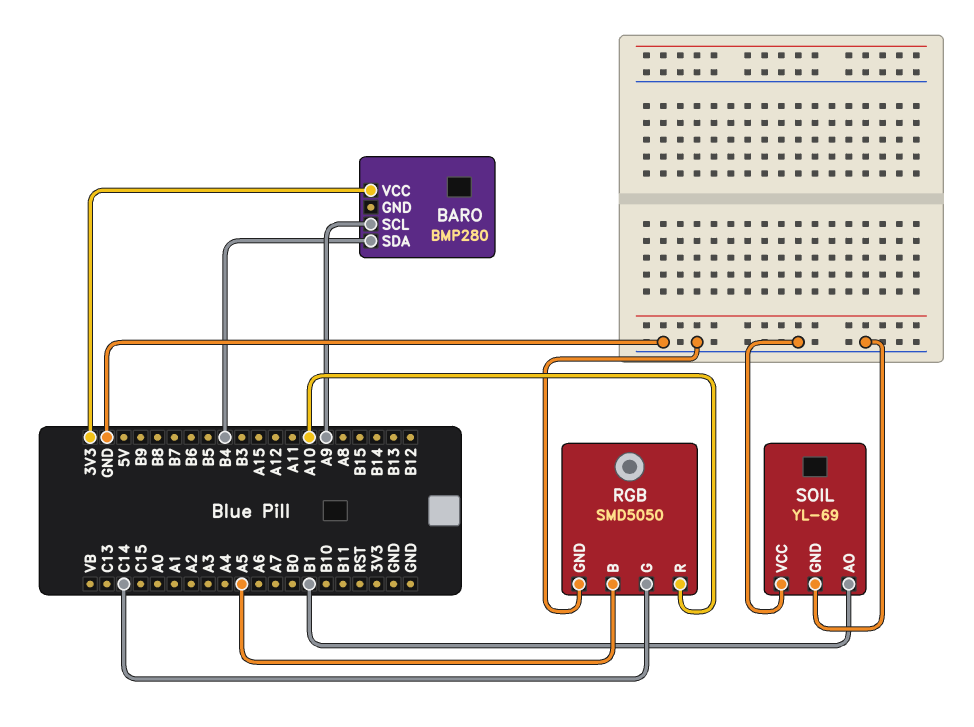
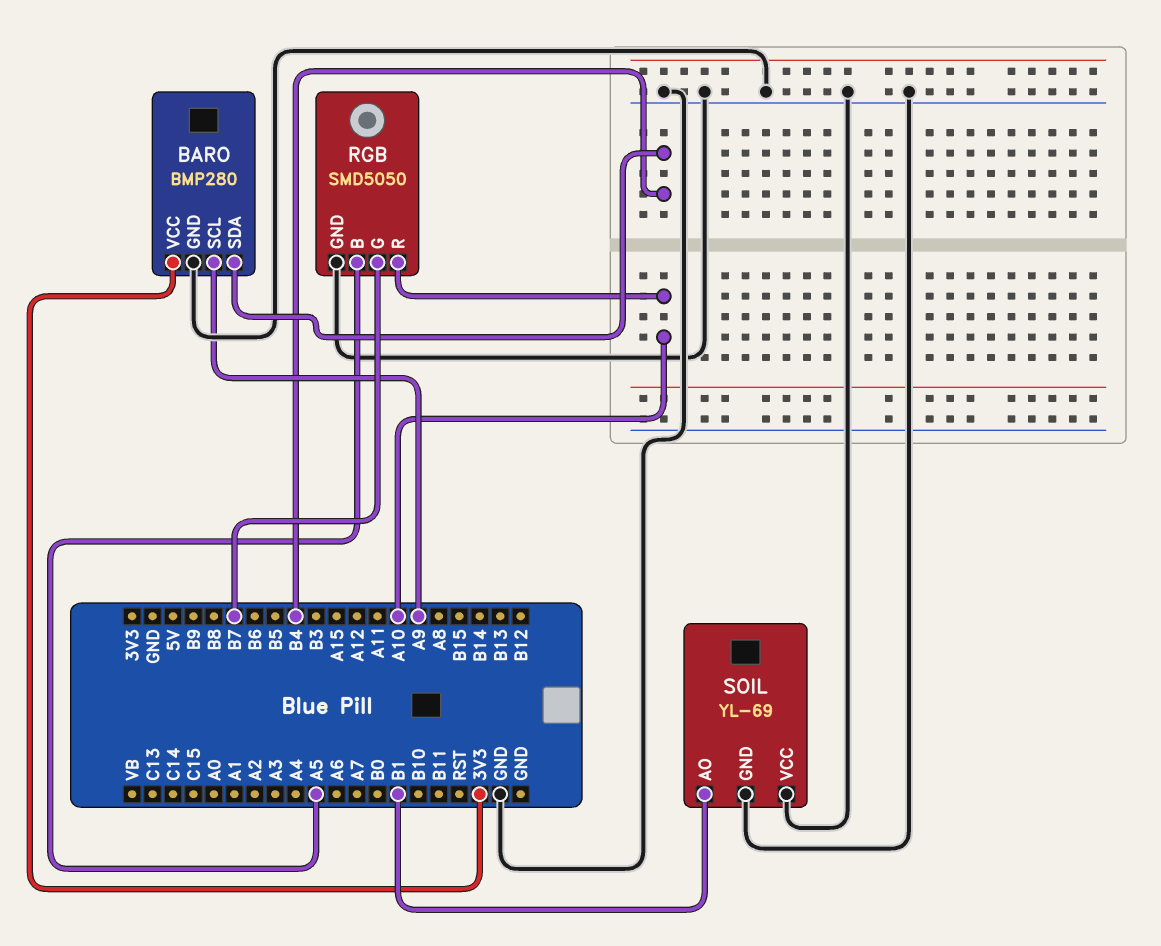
BARO pin GND: none -> GND
RGB pin G: C14 -> B7

